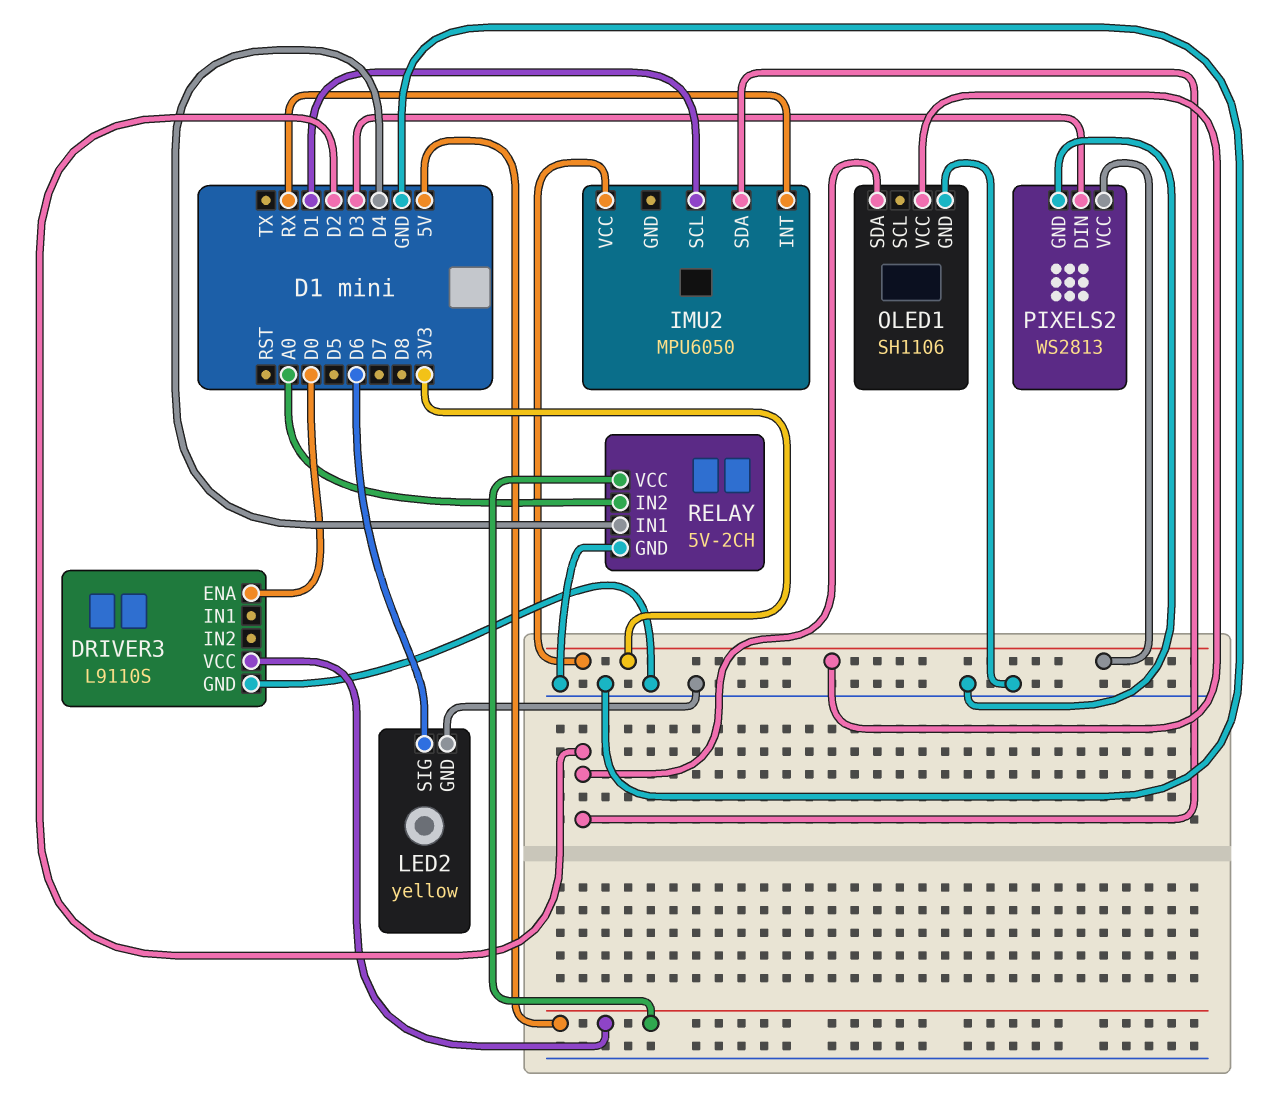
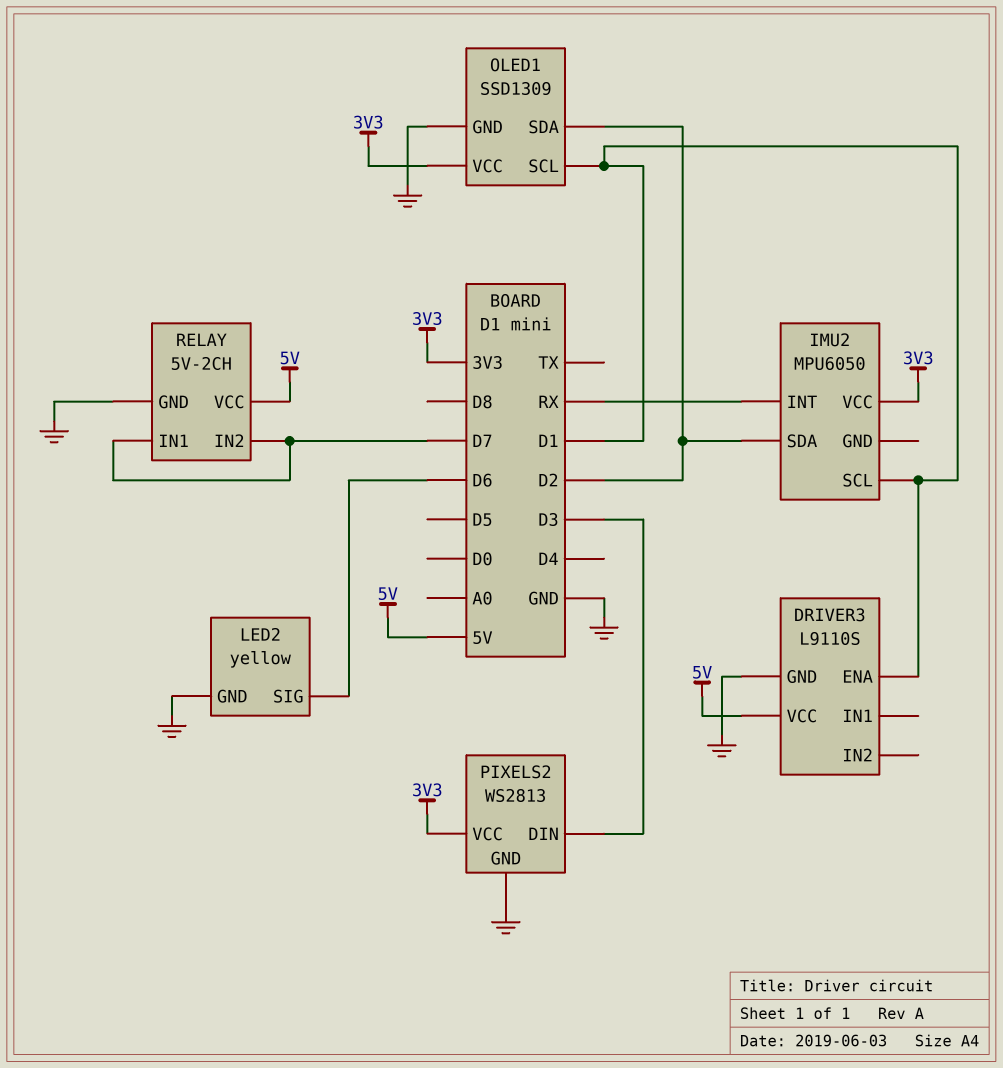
DRIVER3 pin ENA: D0 -> D1
OLED1: SH1106 -> SSD1309
OLED1 pin SCL: none -> D1
RELAY pin IN1: D4 -> D7
RELAY pin IN2: A0 -> D7

